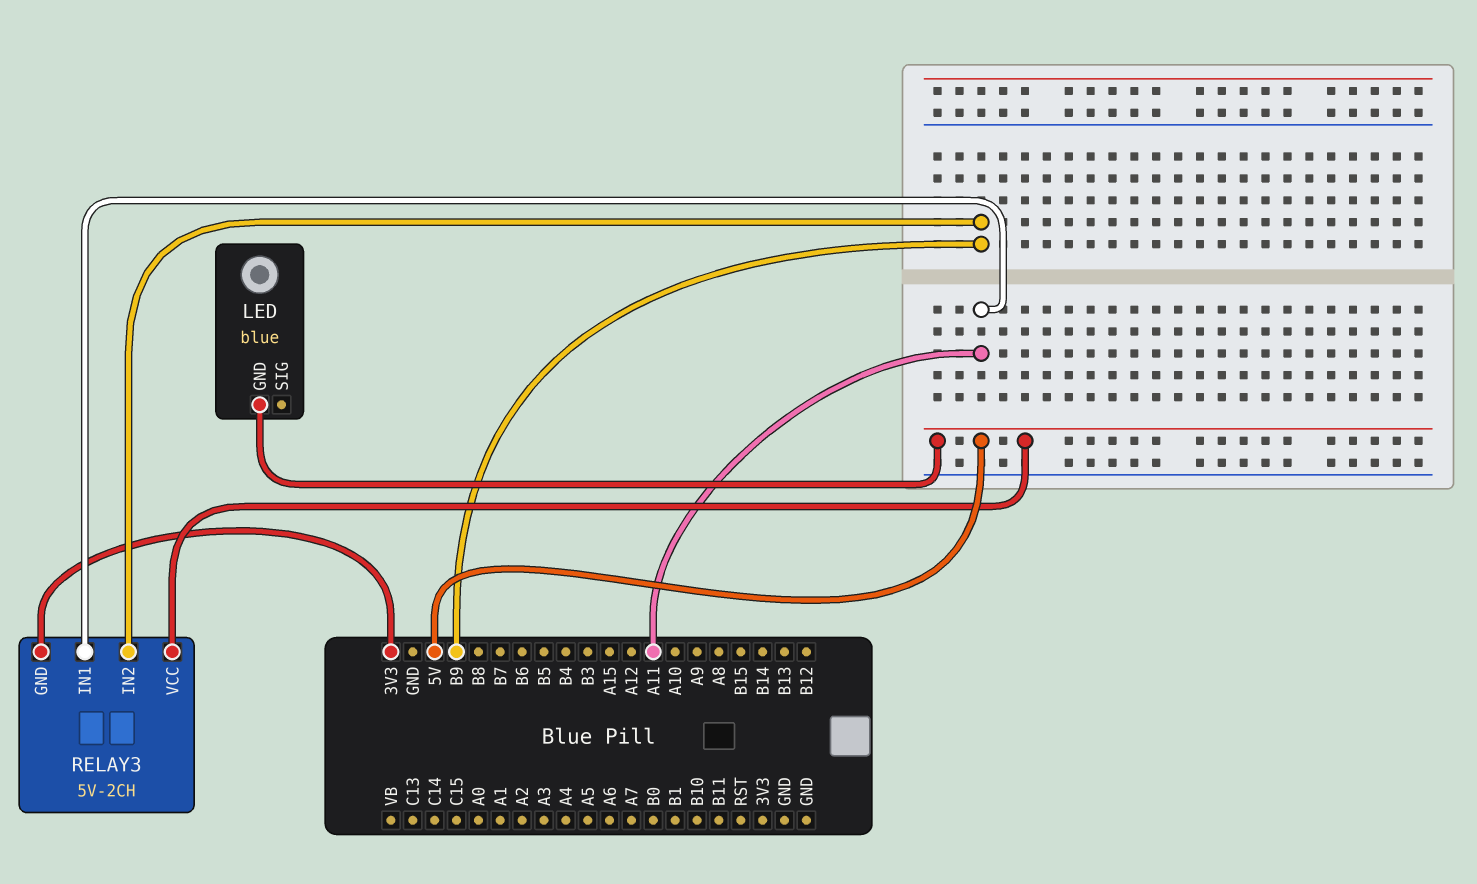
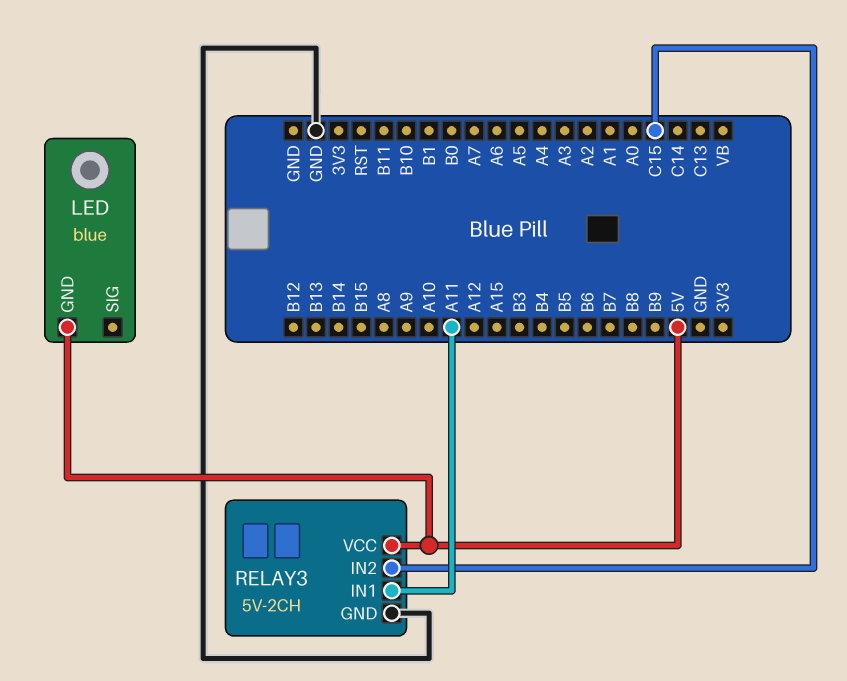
RELAY3 pin GND: 3V3 -> GND
RELAY3 pin IN2: B9 -> C15

